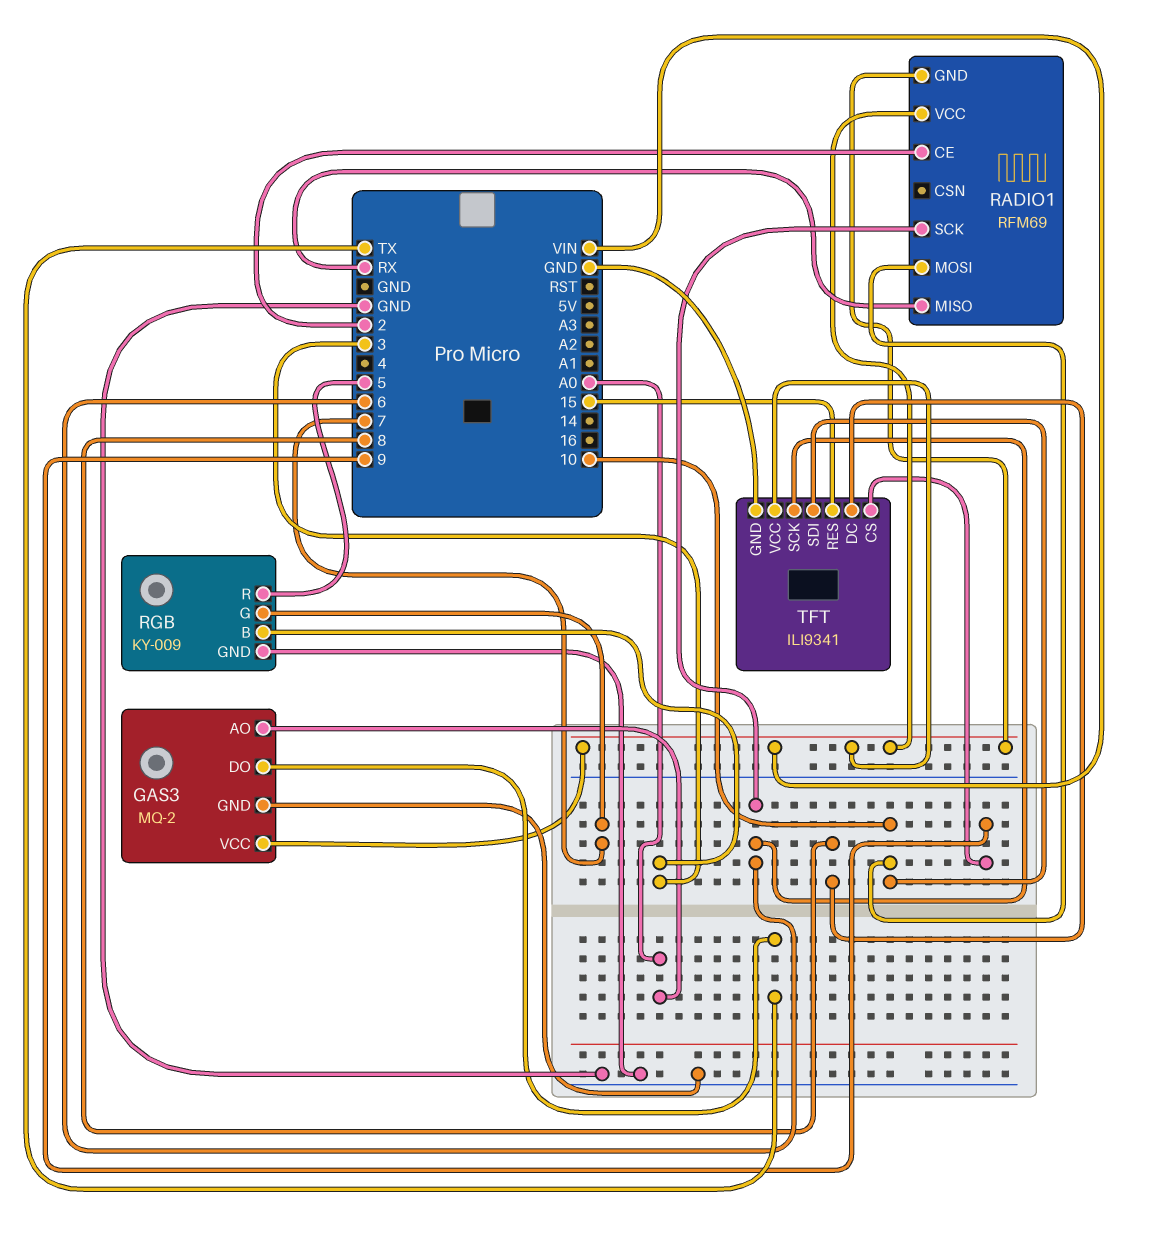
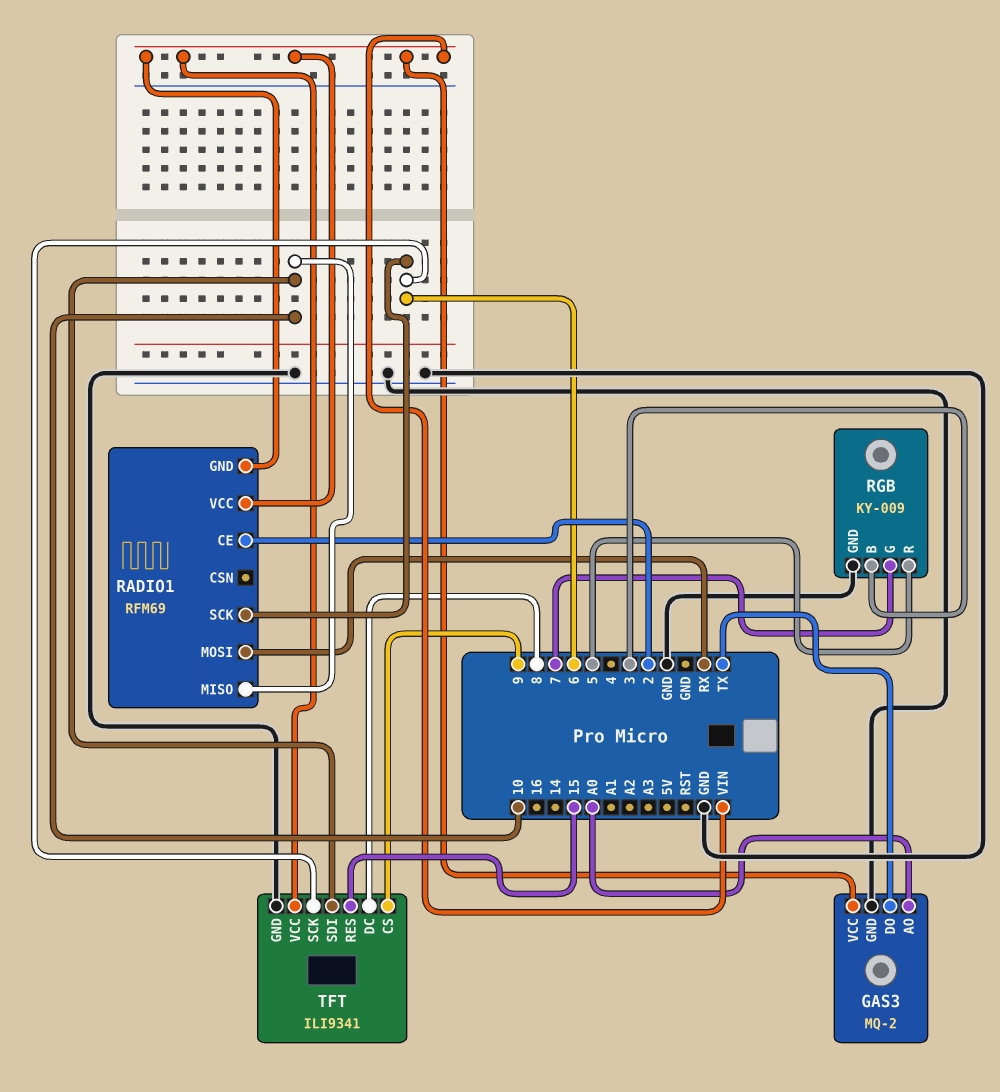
RADIO1 pin MISO: RX -> 10
RADIO1 pin MOSI: 10 -> RX

